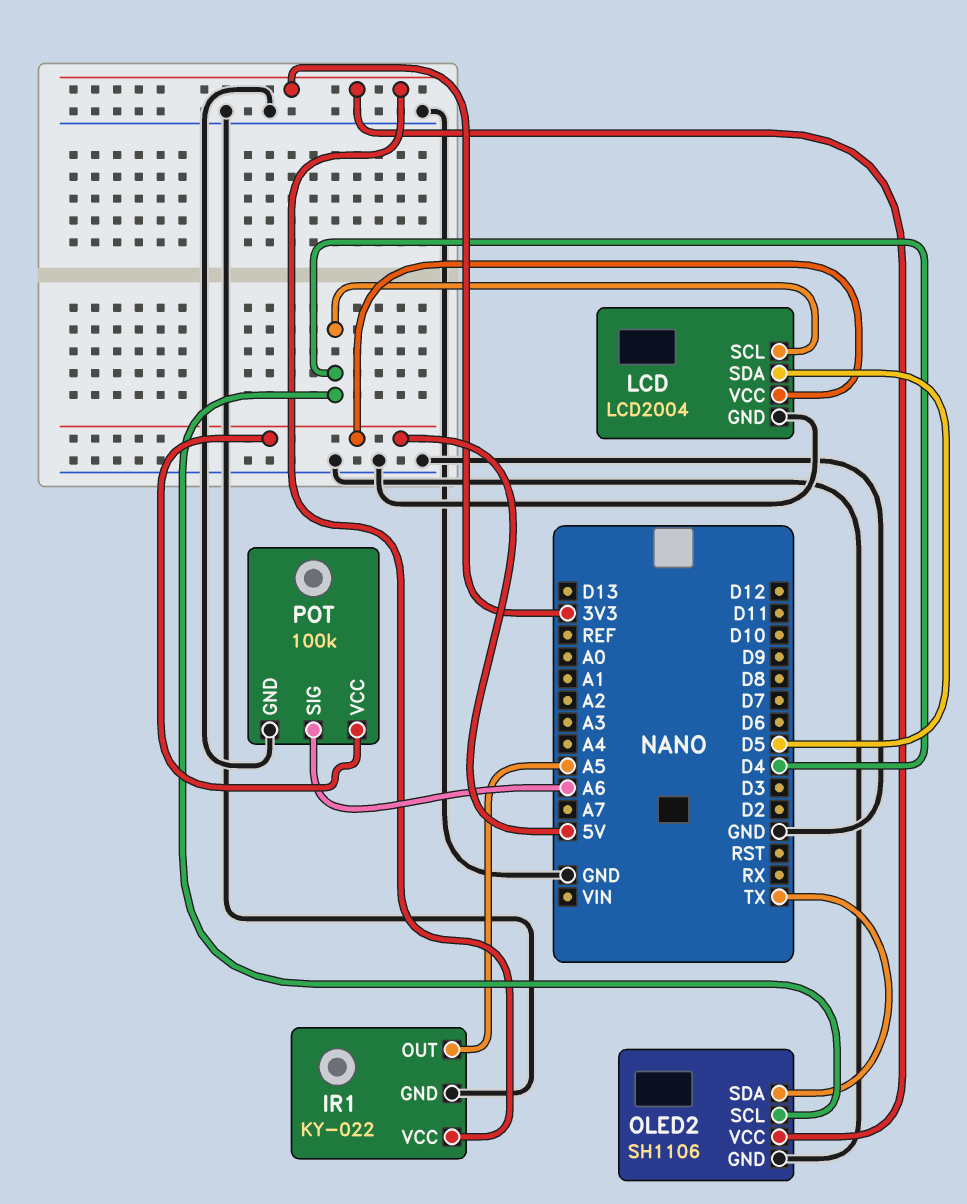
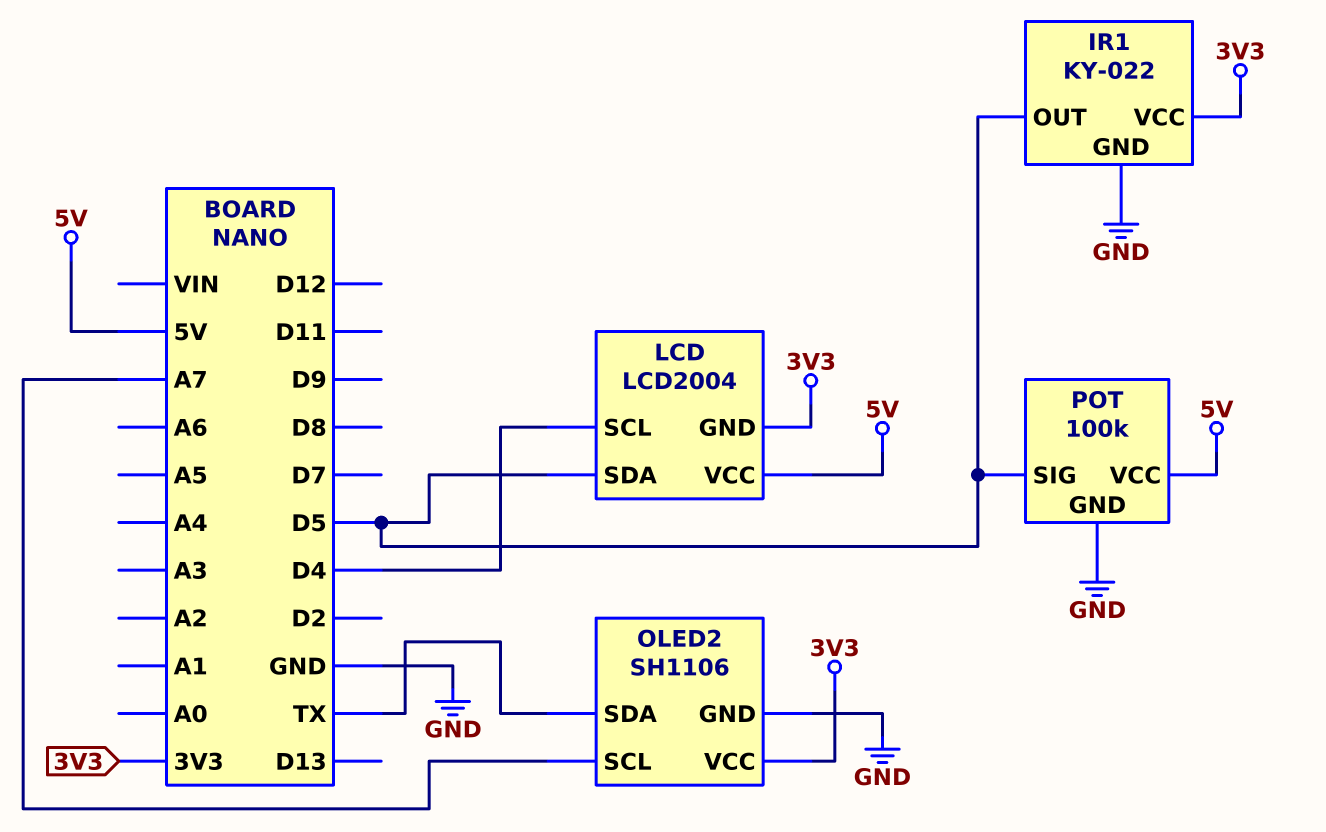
IR1 pin OUT: A5 -> D5
LCD pin GND: GND -> 3V3
OLED2 pin SCL: D4 -> A7
POT pin SIG: A6 -> D5

